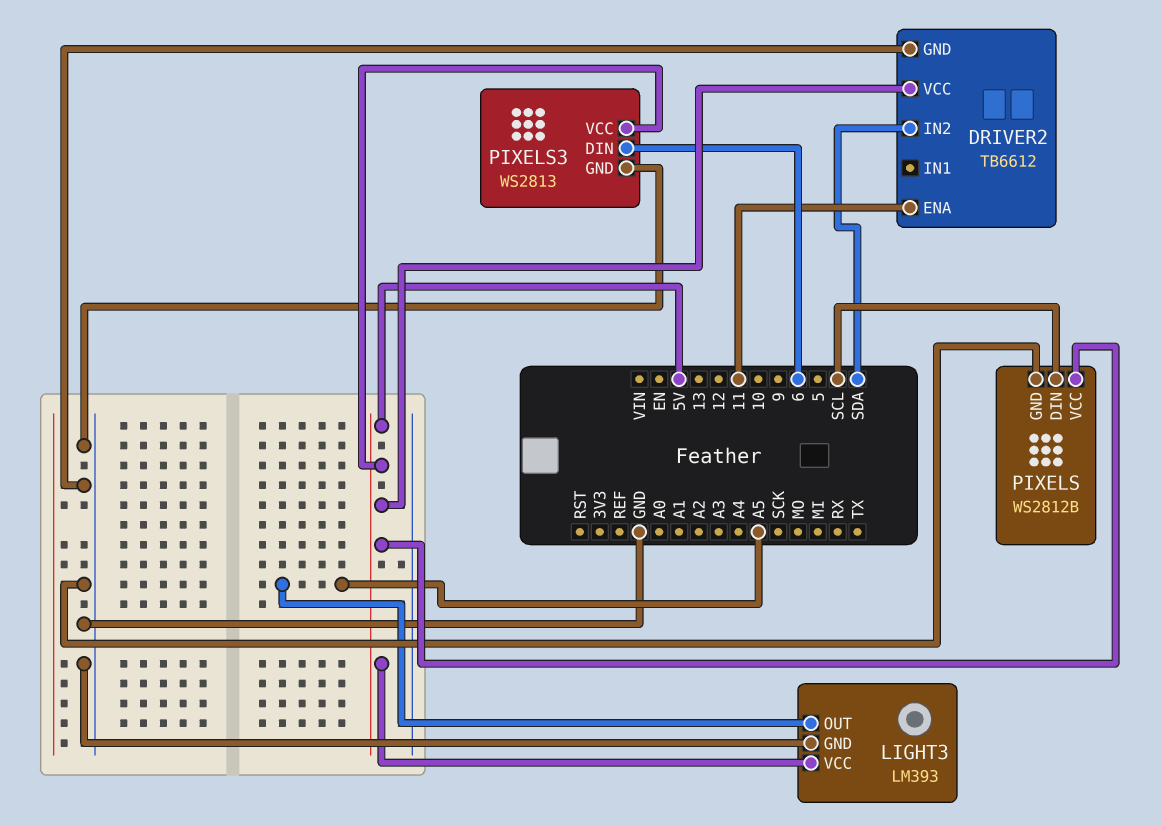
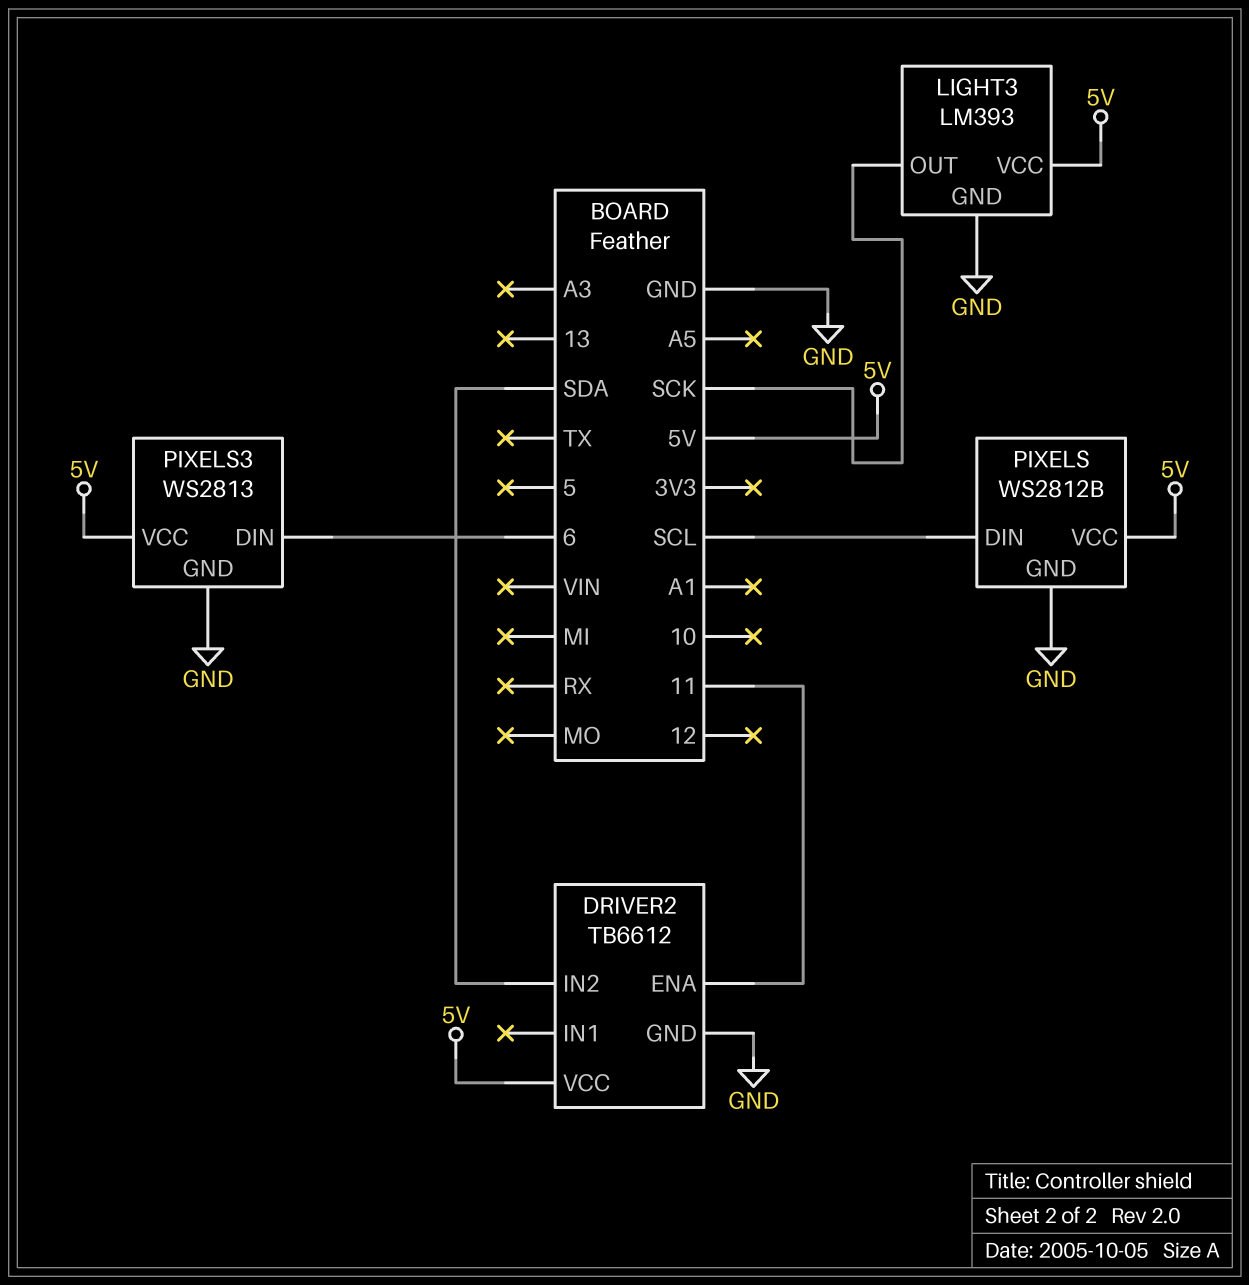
LIGHT3 pin OUT: A5 -> SCK

